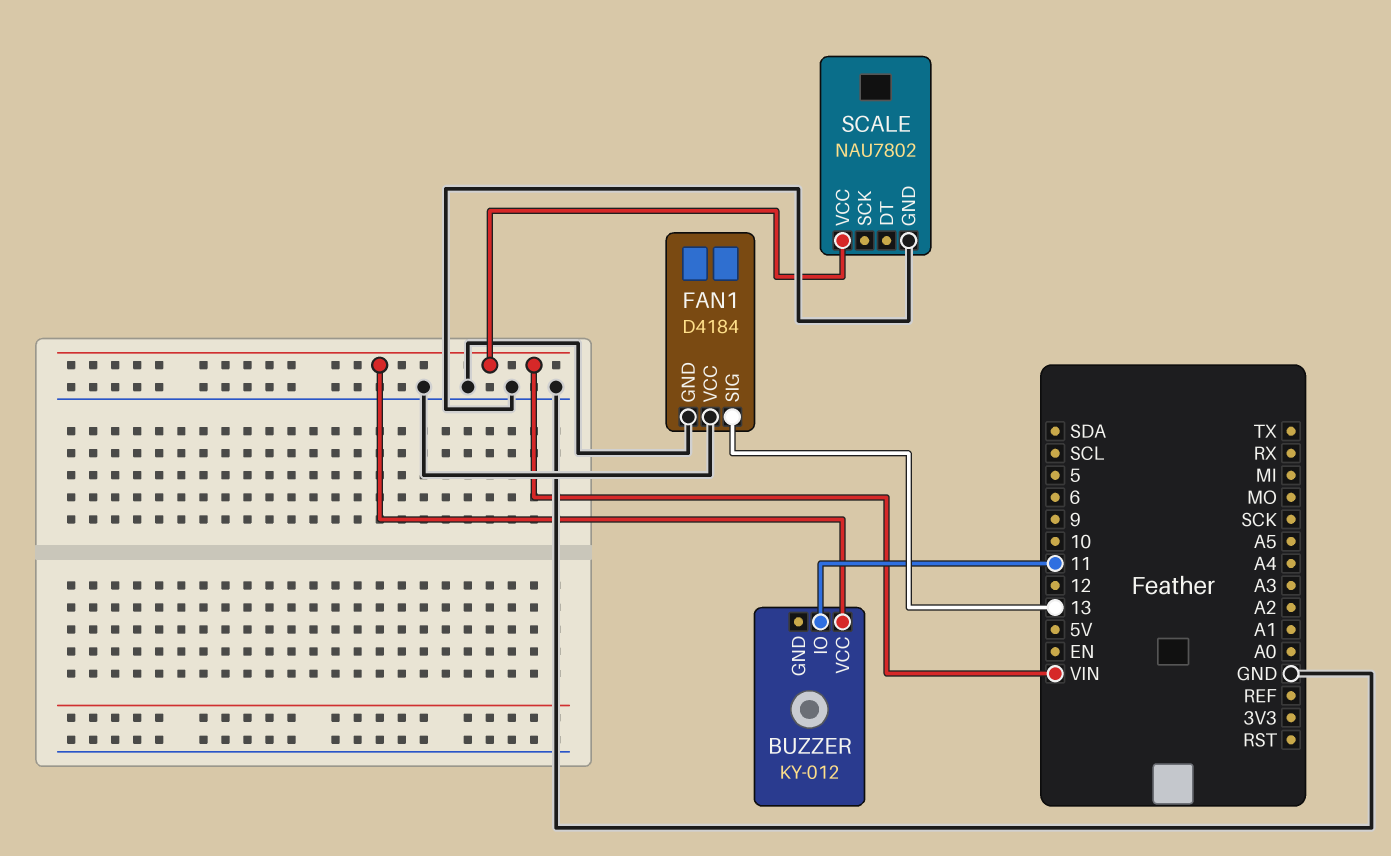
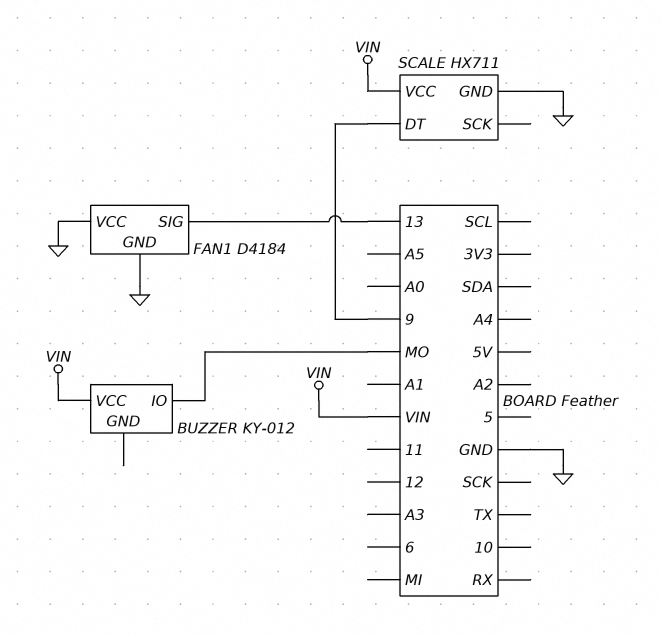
BUZZER pin IO: 11 -> MO
SCALE: NAU7802 -> HX711
SCALE pin DT: none -> 9

